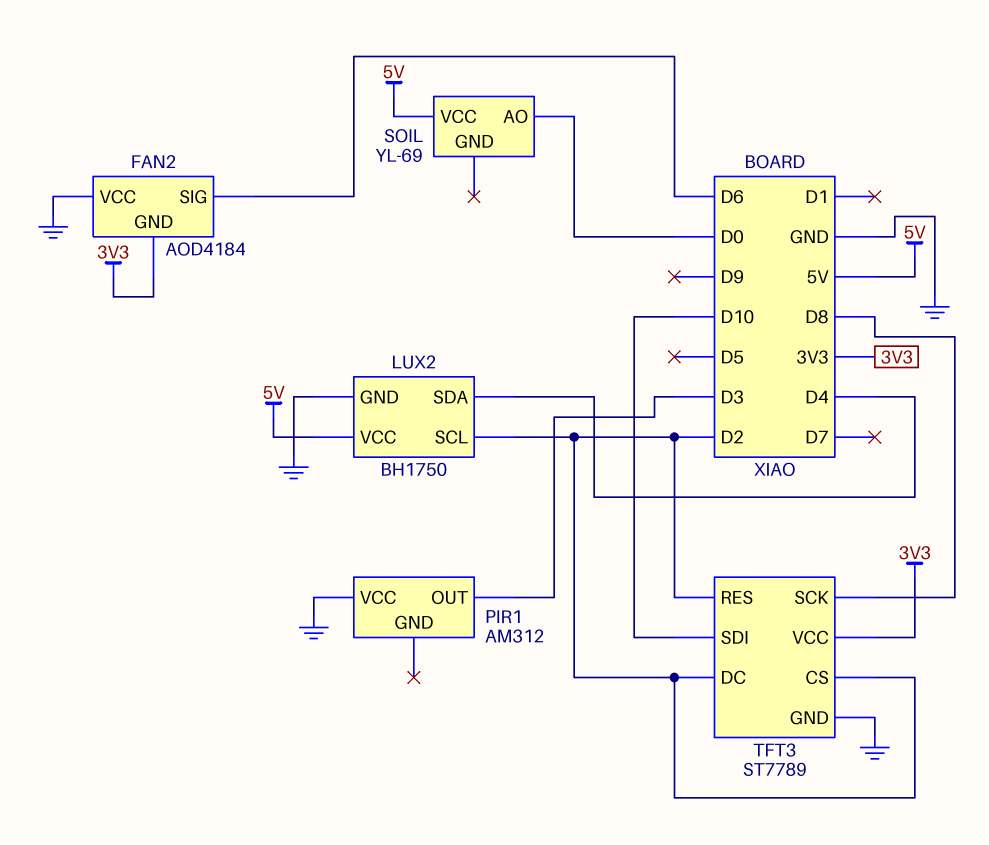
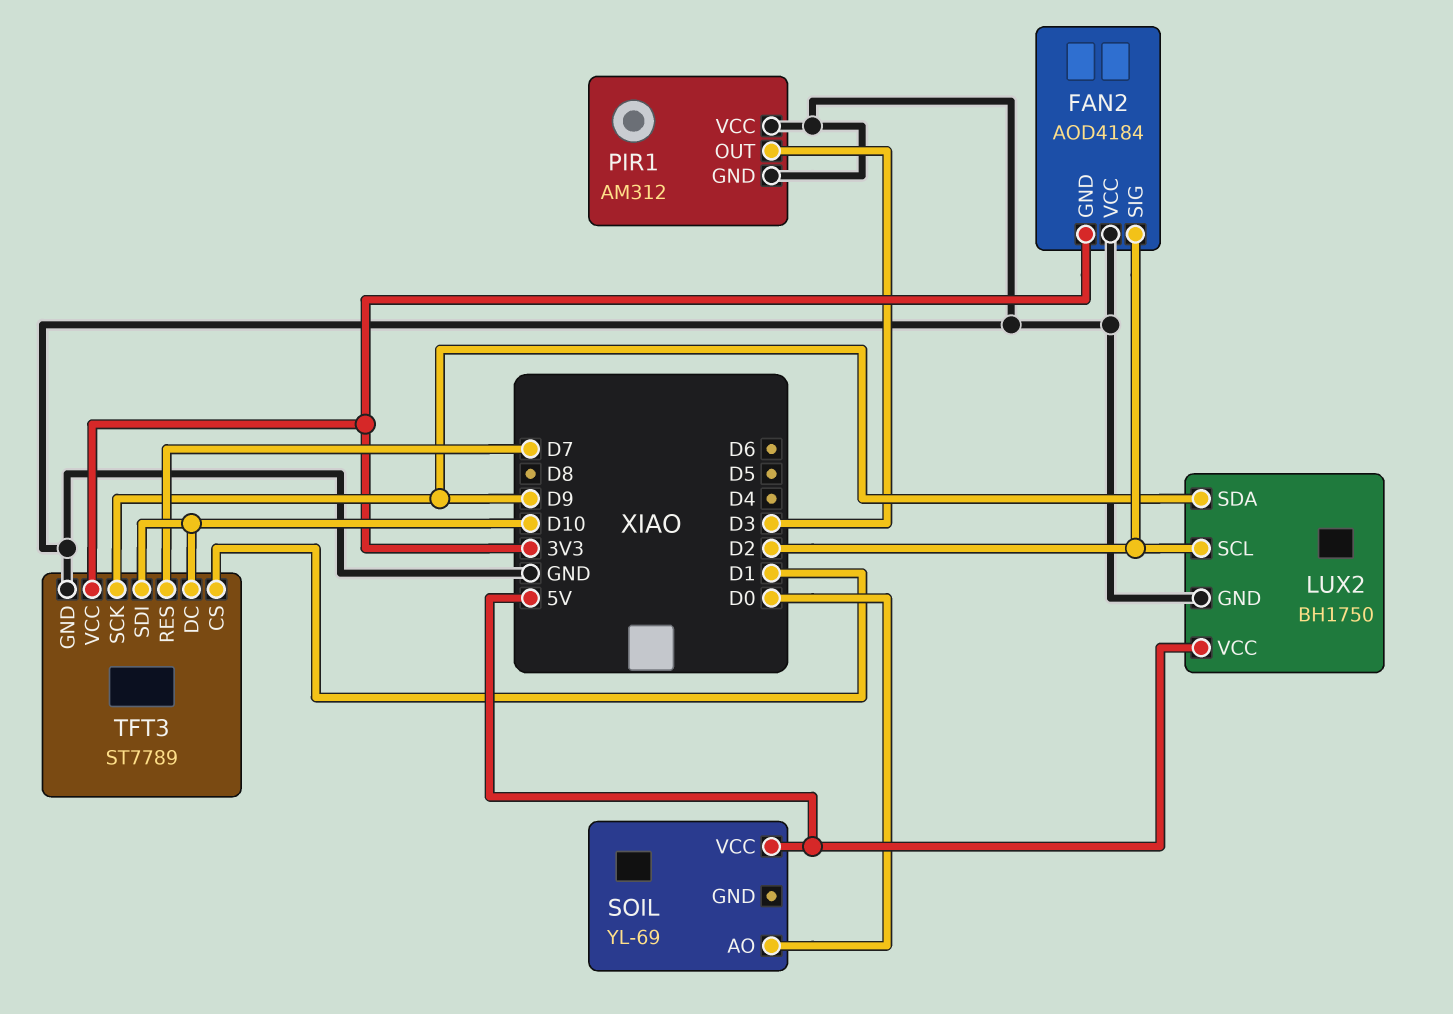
FAN2 pin SIG: D6 -> D2
LUX2 pin SDA: D4 -> D9
PIR1 pin GND: none -> GND
TFT3 pin CS: D2 -> D1
TFT3 pin DC: D2 -> D10
TFT3 pin RES: D2 -> D7
TFT3 pin SCK: D8 -> D9

